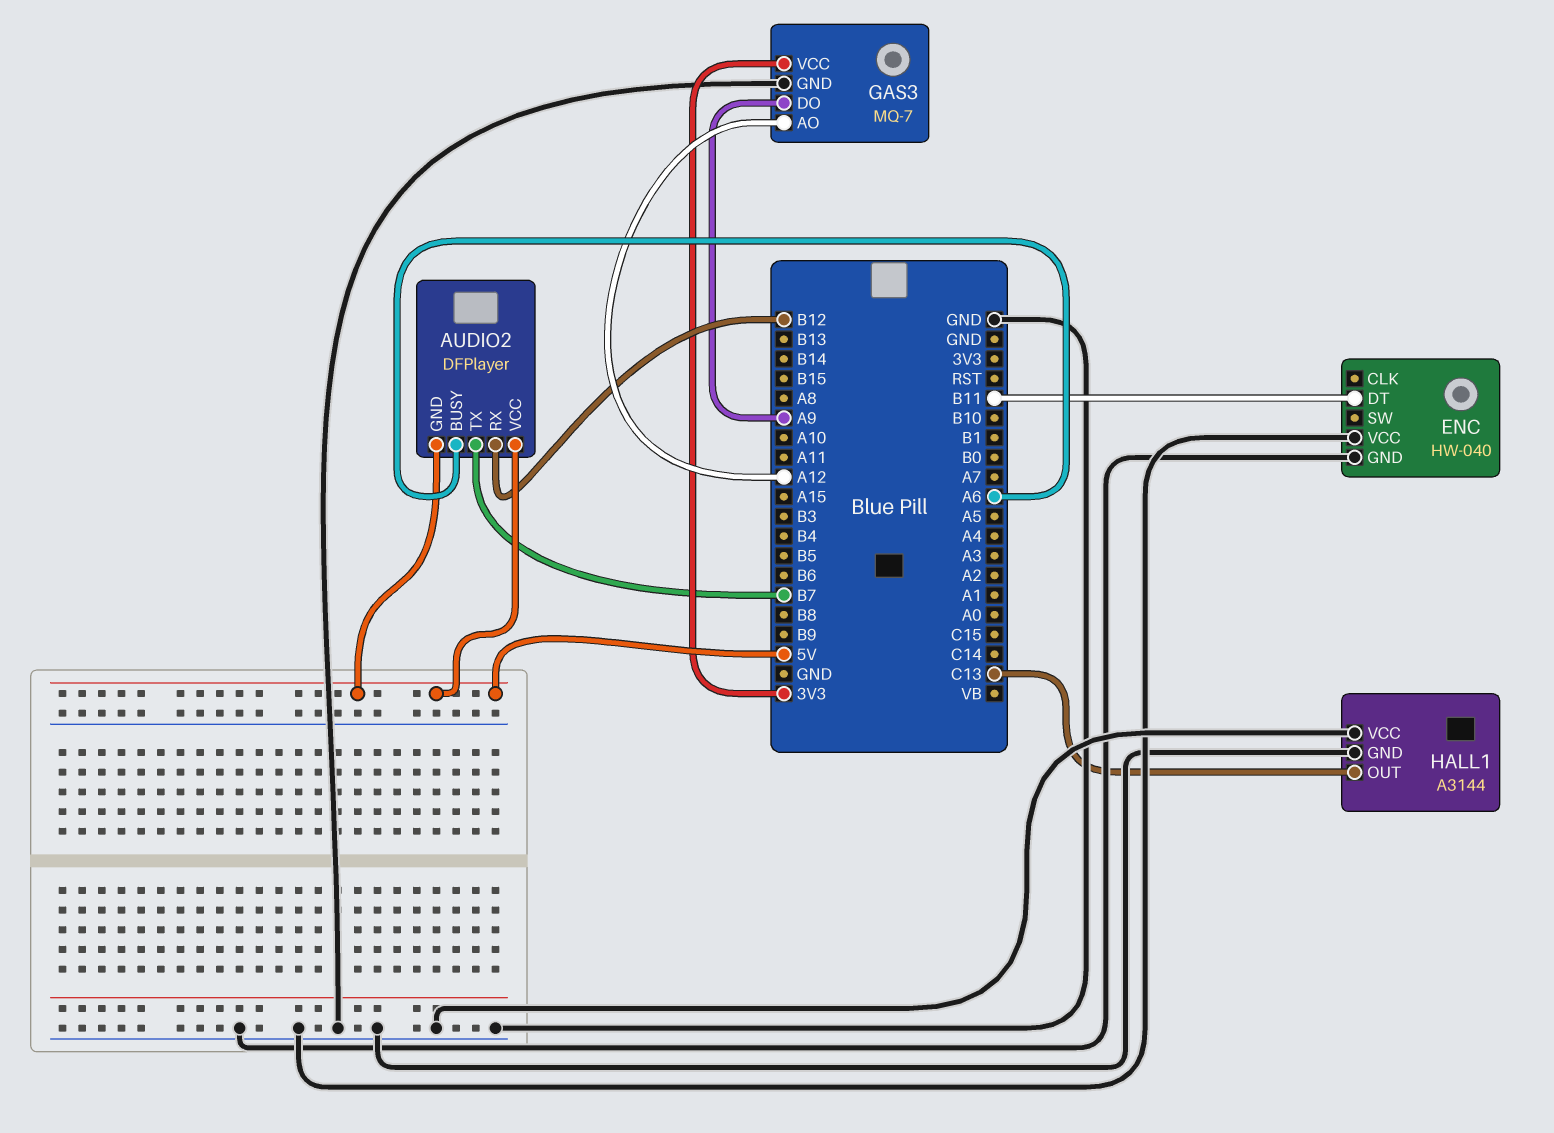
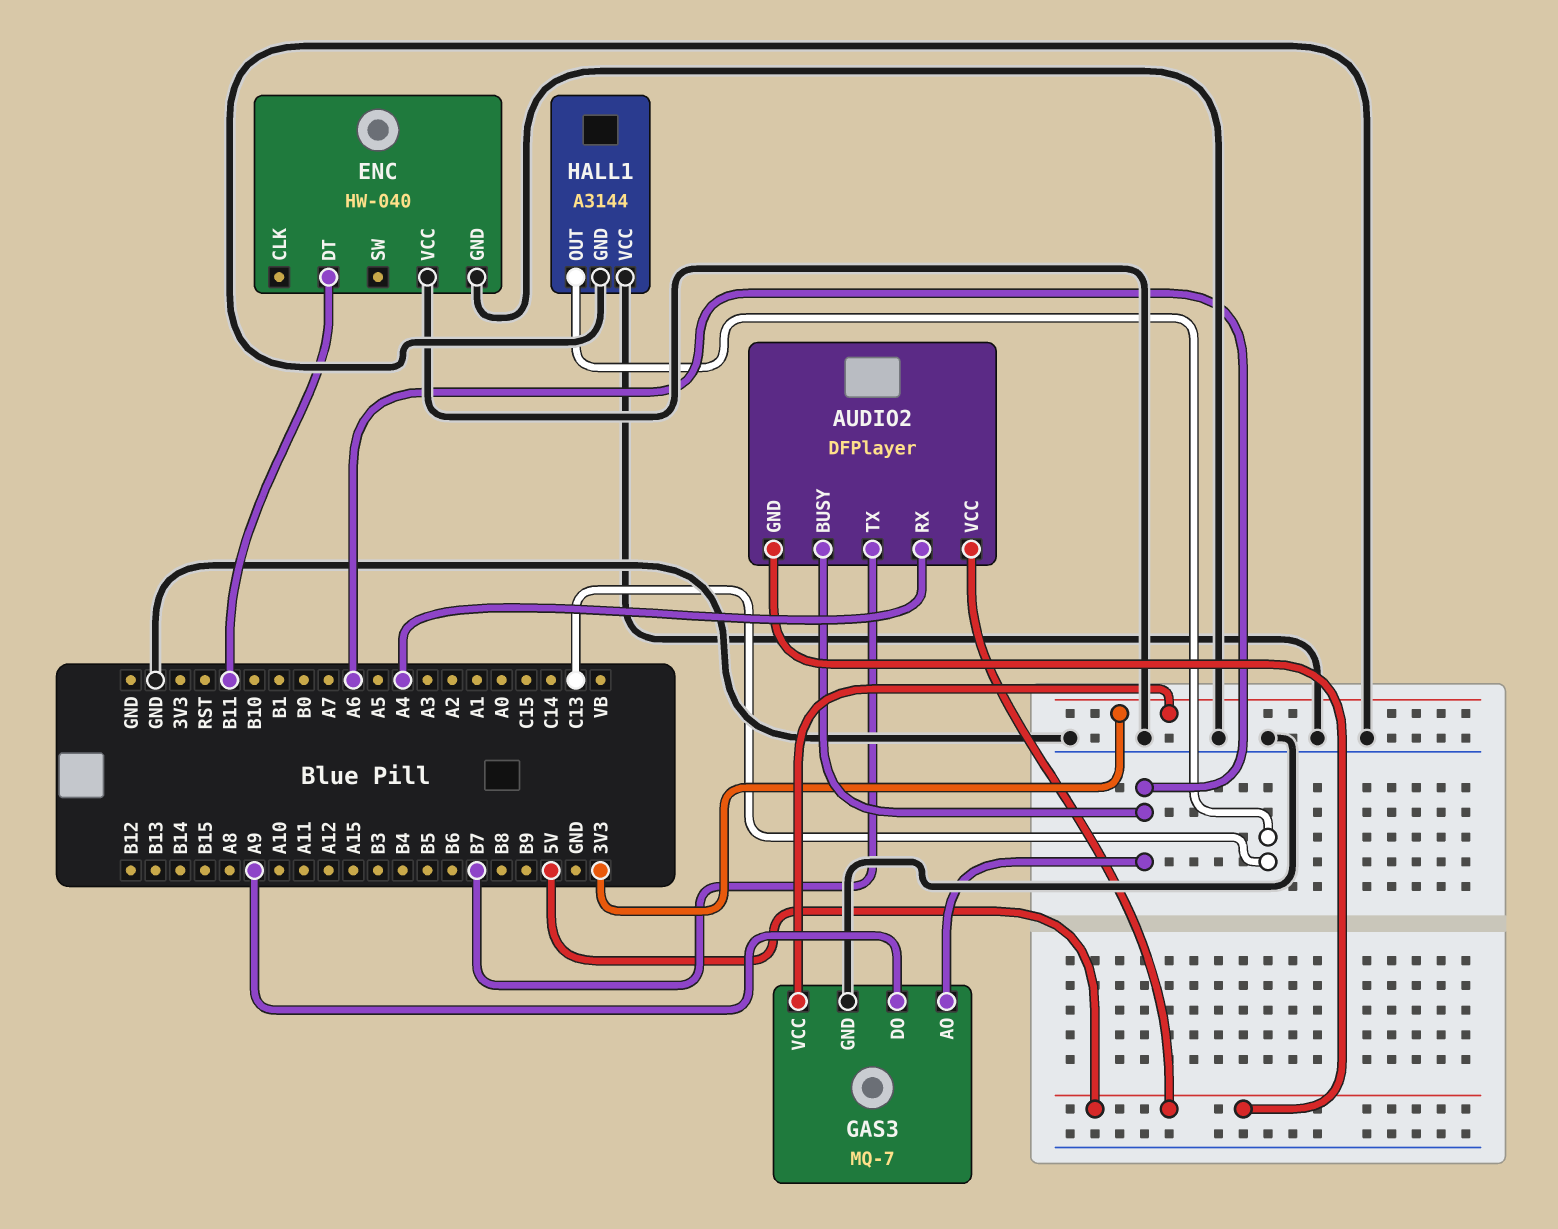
AUDIO2 pin RX: B12 -> A4
GAS3 pin AO: A12 -> A6

